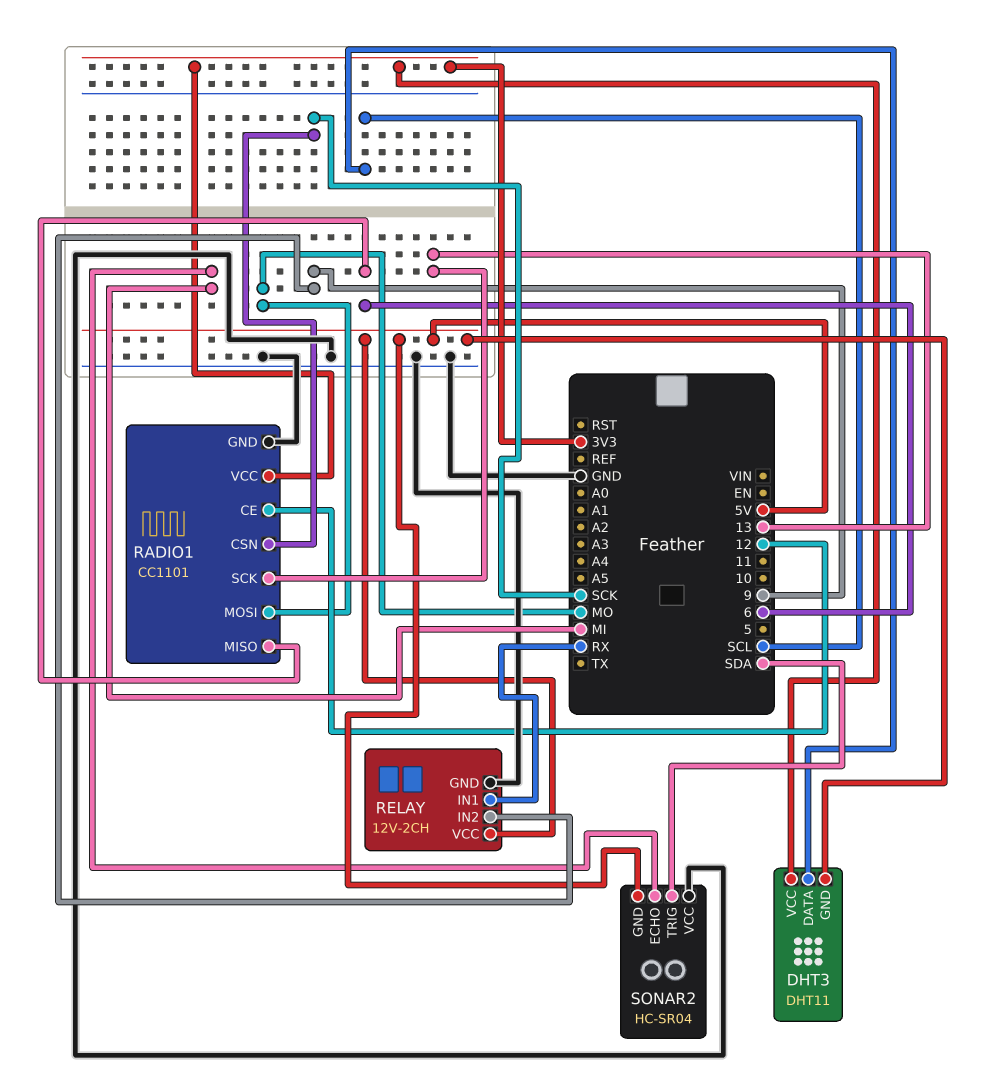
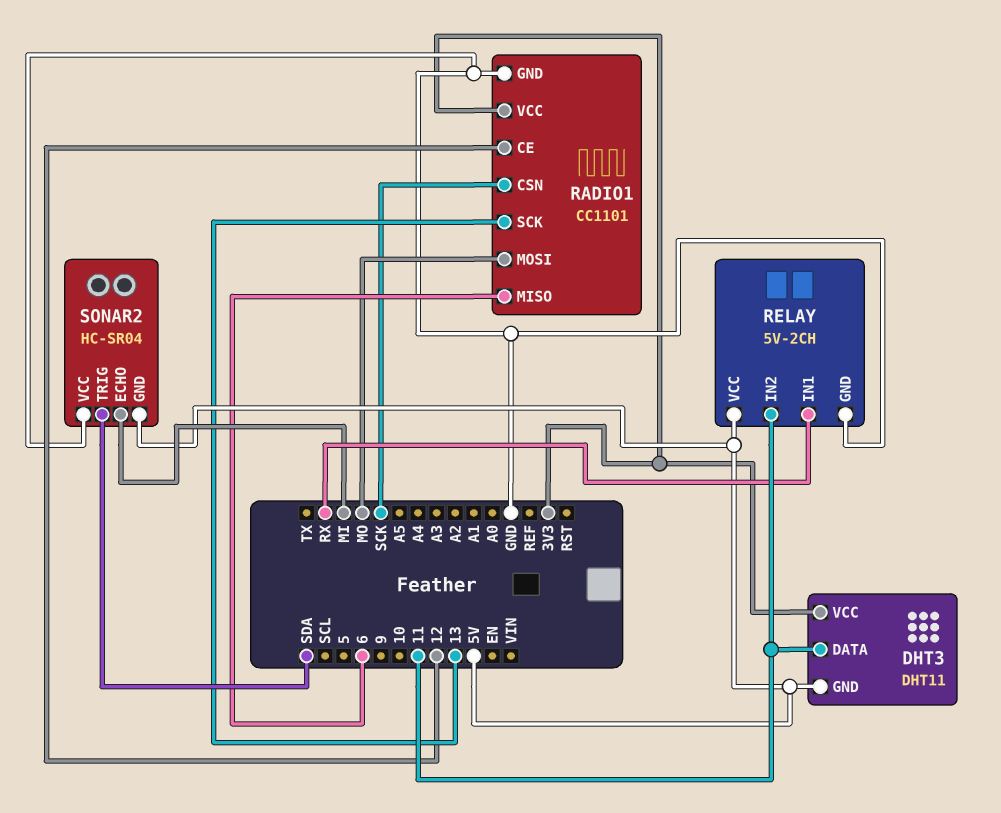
DHT3 pin DATA: SCL -> 11
RELAY: 12V-2CH -> 5V-2CH
RELAY pin IN2: 9 -> 11

